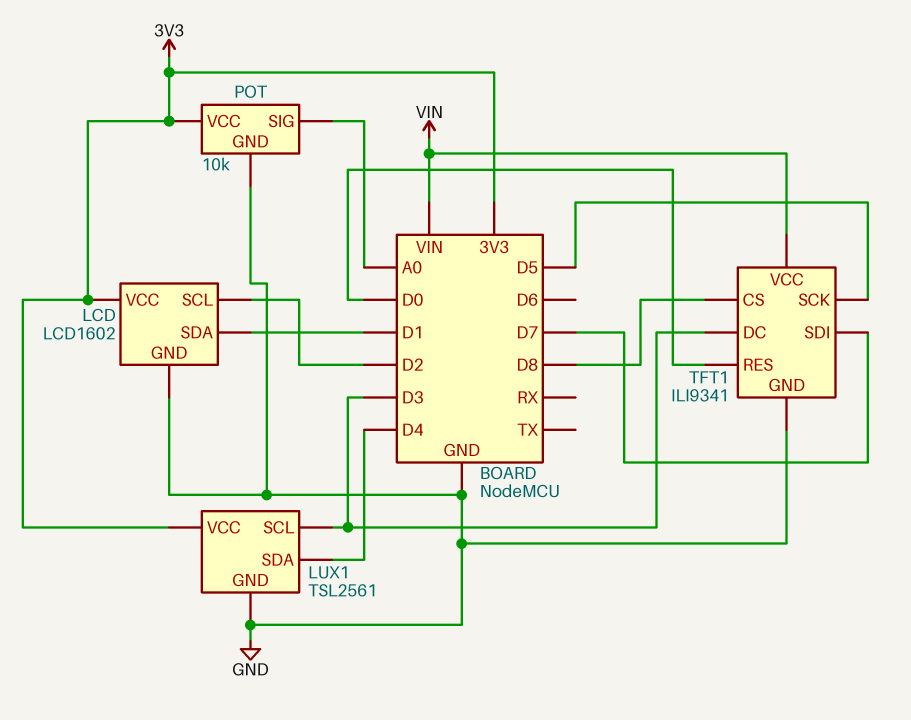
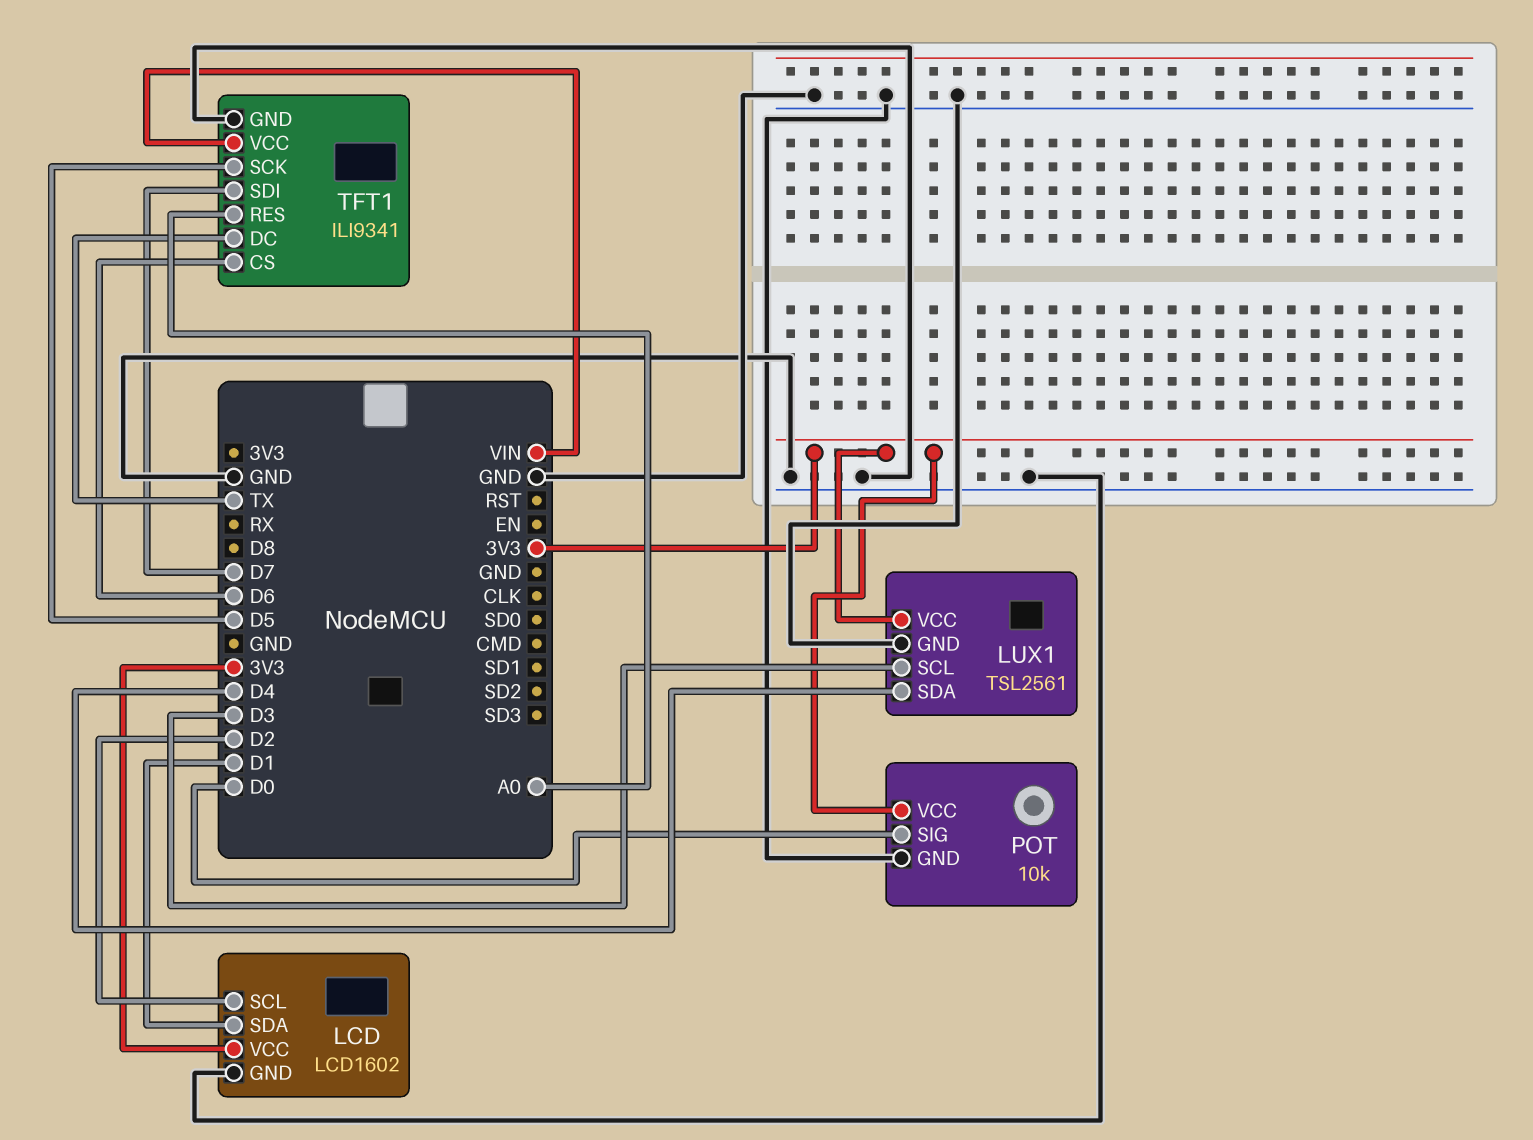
POT pin SIG: A0 -> D0
TFT1 pin CS: D8 -> D6
TFT1 pin DC: D3 -> TX
TFT1 pin RES: D0 -> A0

